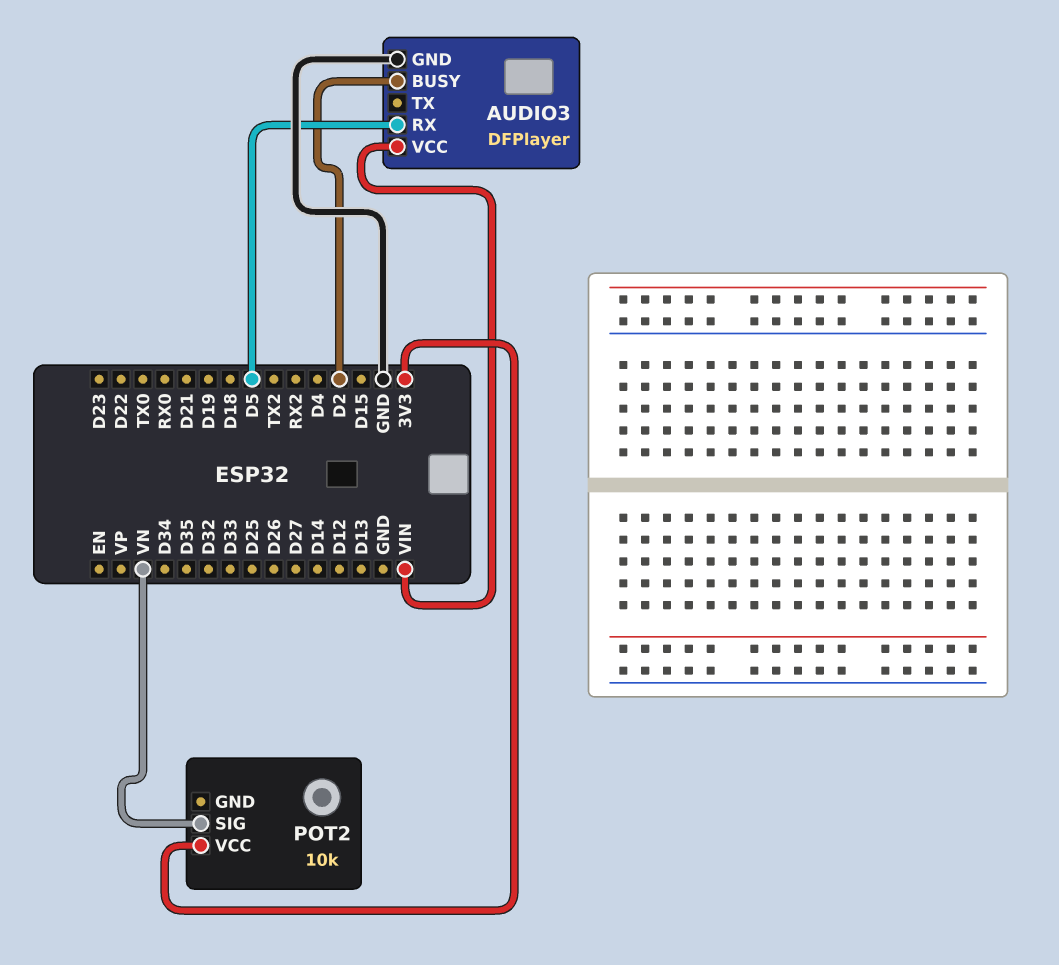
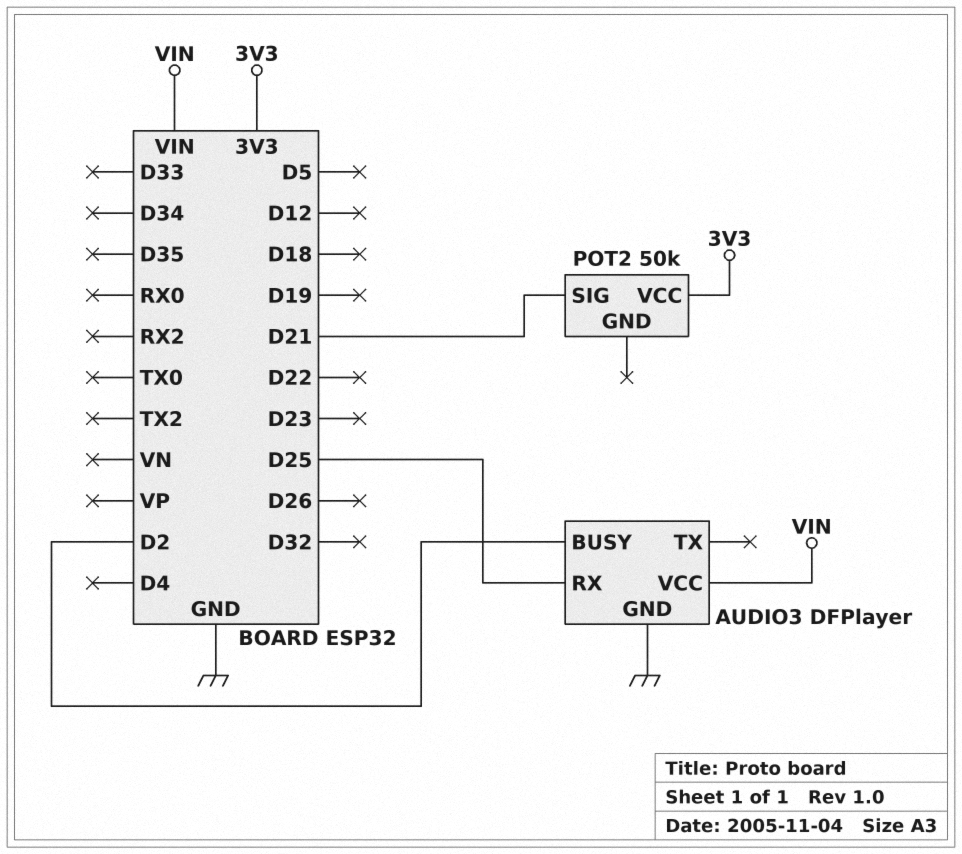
AUDIO3 pin RX: D5 -> D25
POT2: 10k -> 50k
POT2 pin SIG: VN -> D21

